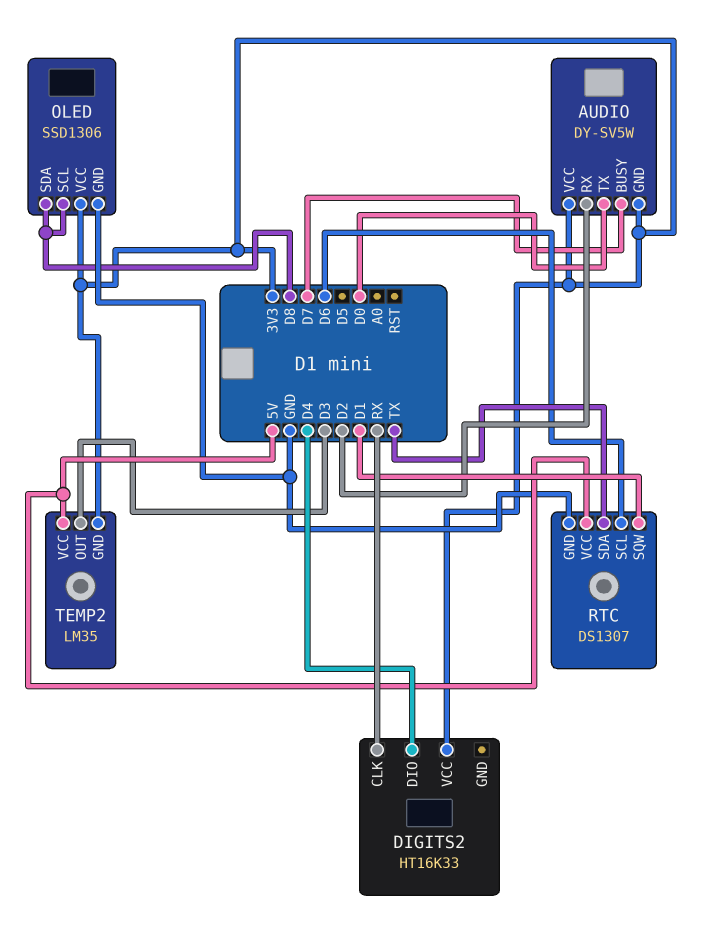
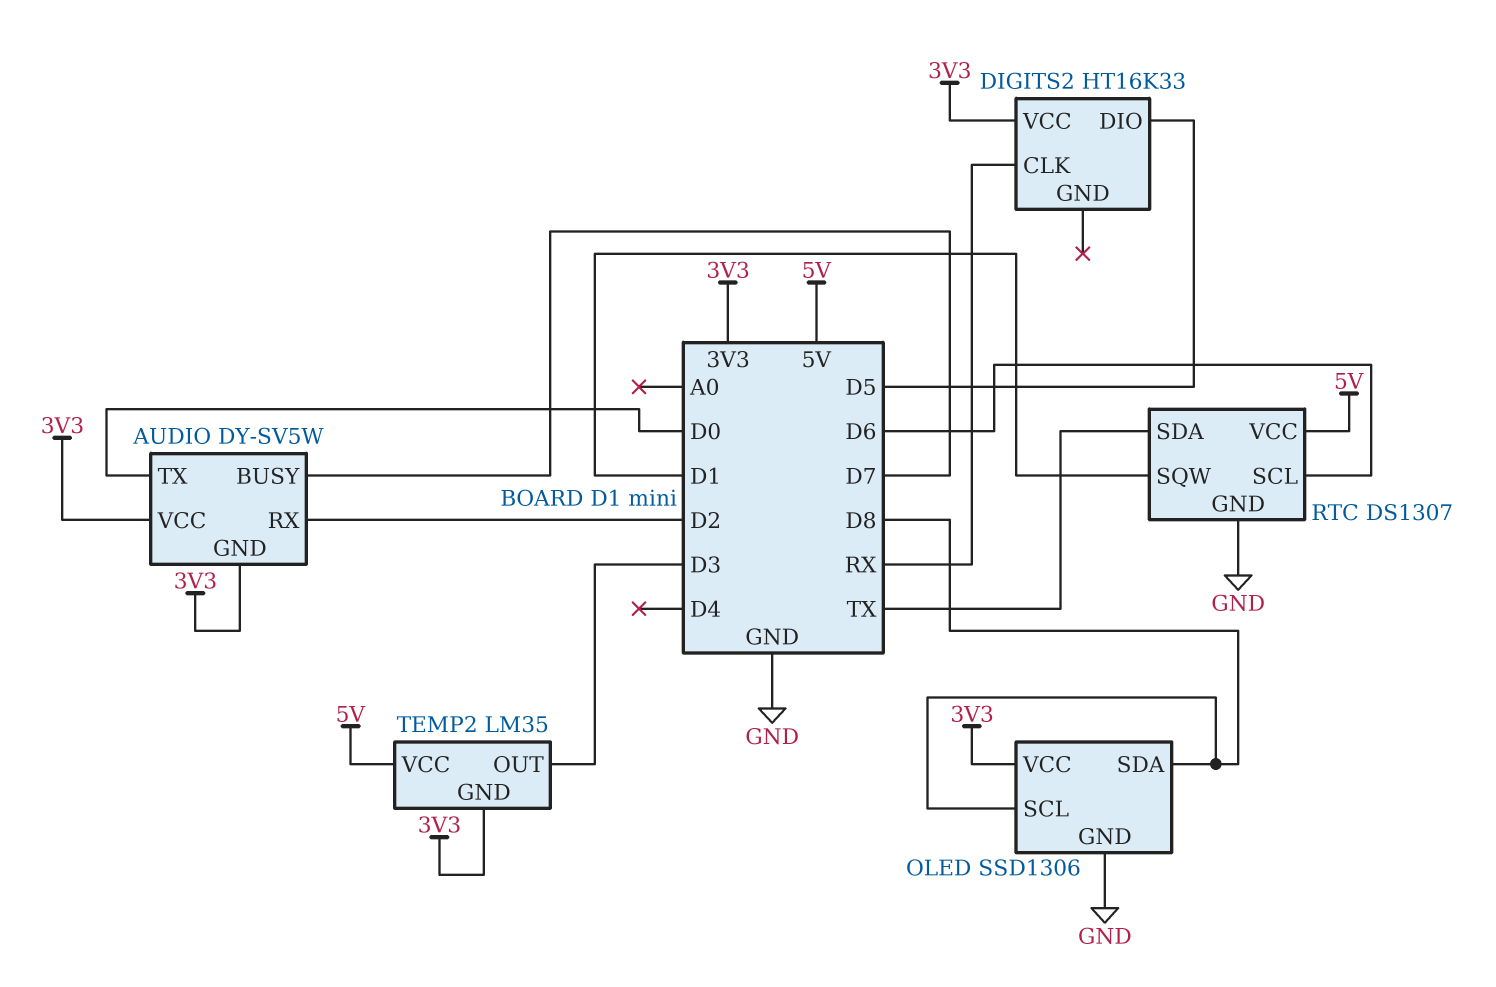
DIGITS2 pin DIO: D4 -> D5

